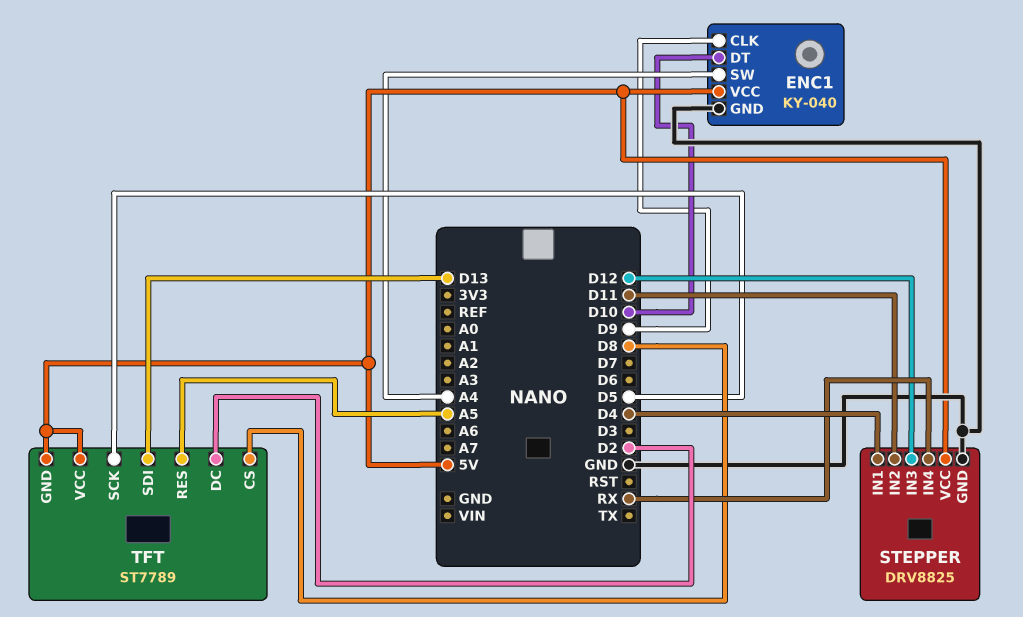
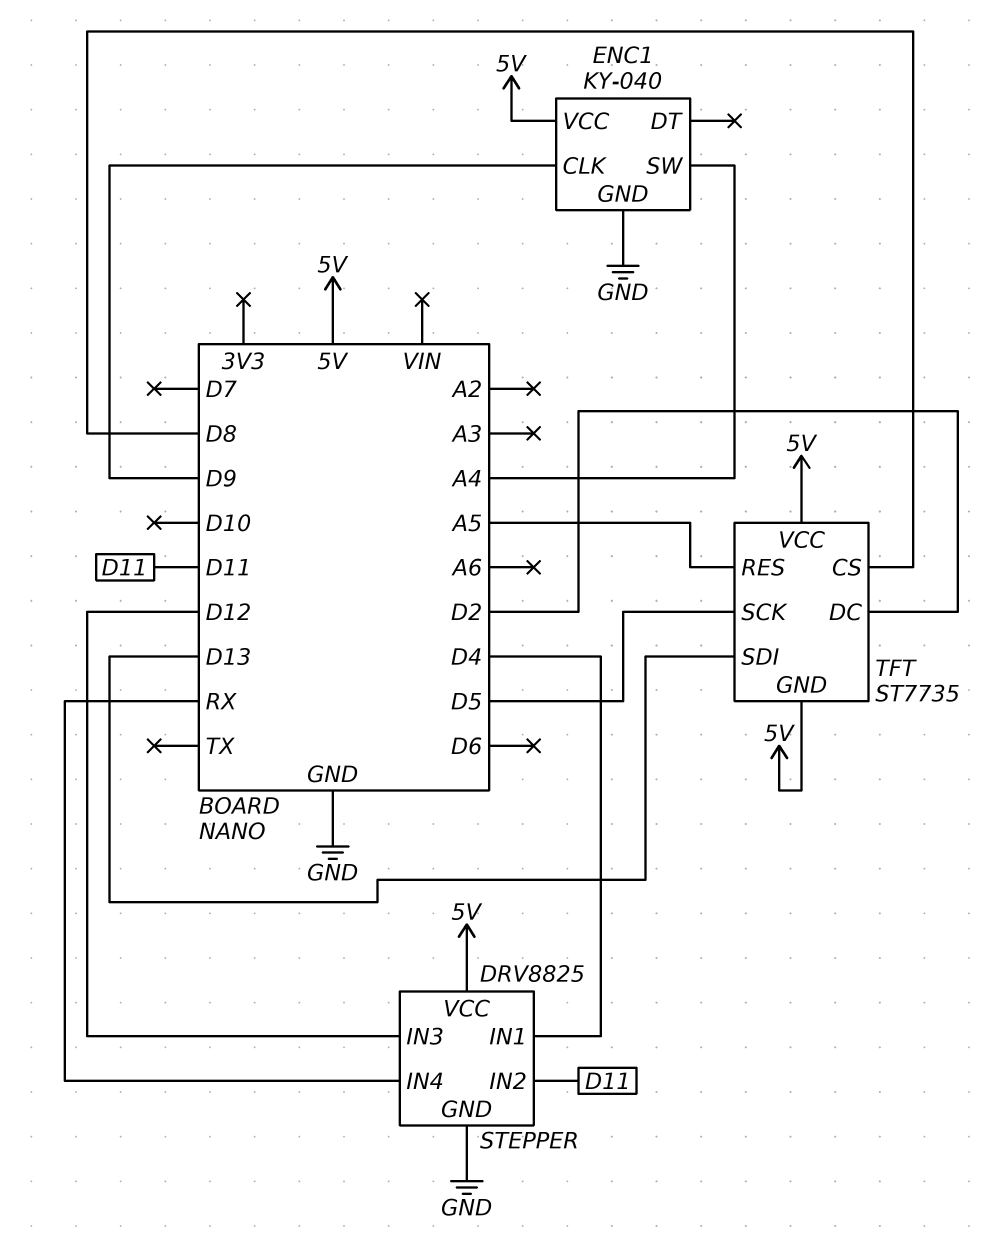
ENC1 pin DT: D10 -> none
TFT: ST7789 -> ST7735

